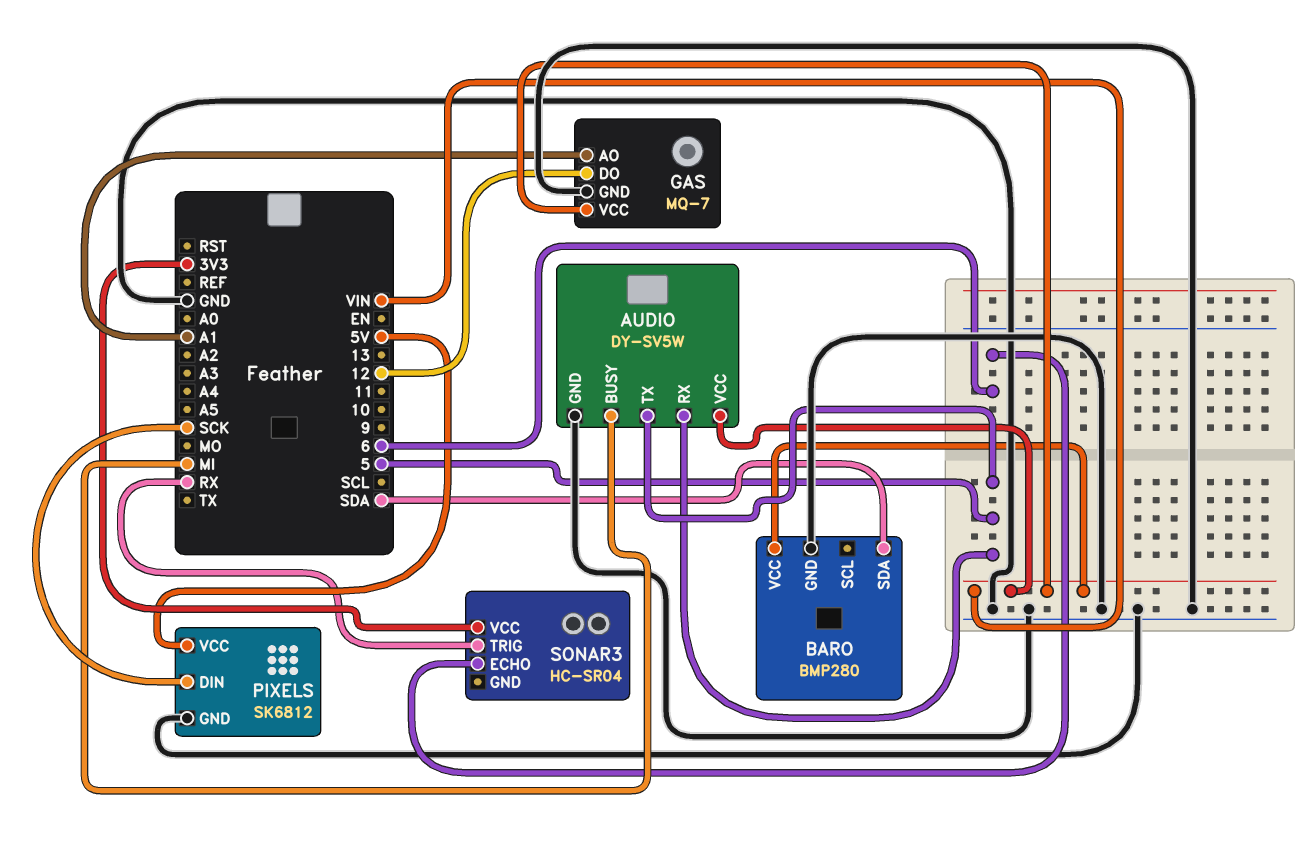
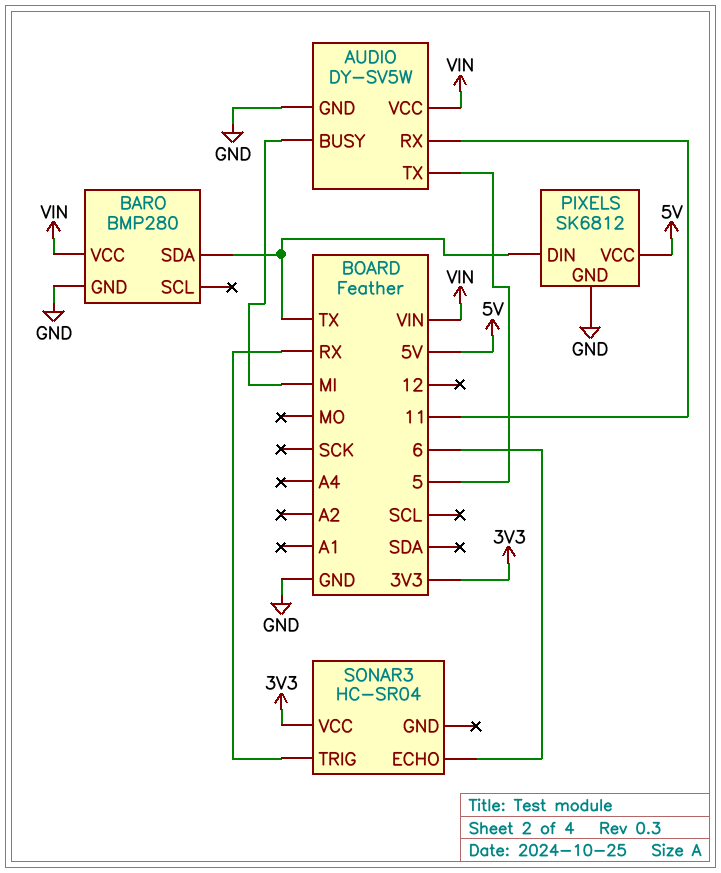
AUDIO pin RX: 5 -> 11
BARO pin SDA: SDA -> TX
GAS: MQ-7 -> none
GAS pin AO: A1 -> none
GAS pin DO: 12 -> none
GAS pin GND: GND -> none
GAS pin VCC: VIN -> none
PIXELS pin DIN: SCK -> TX

